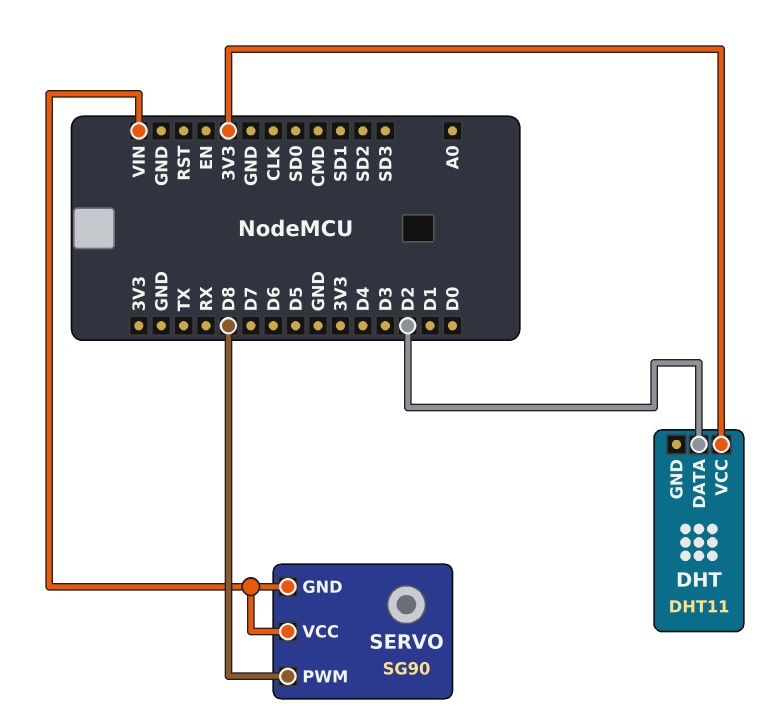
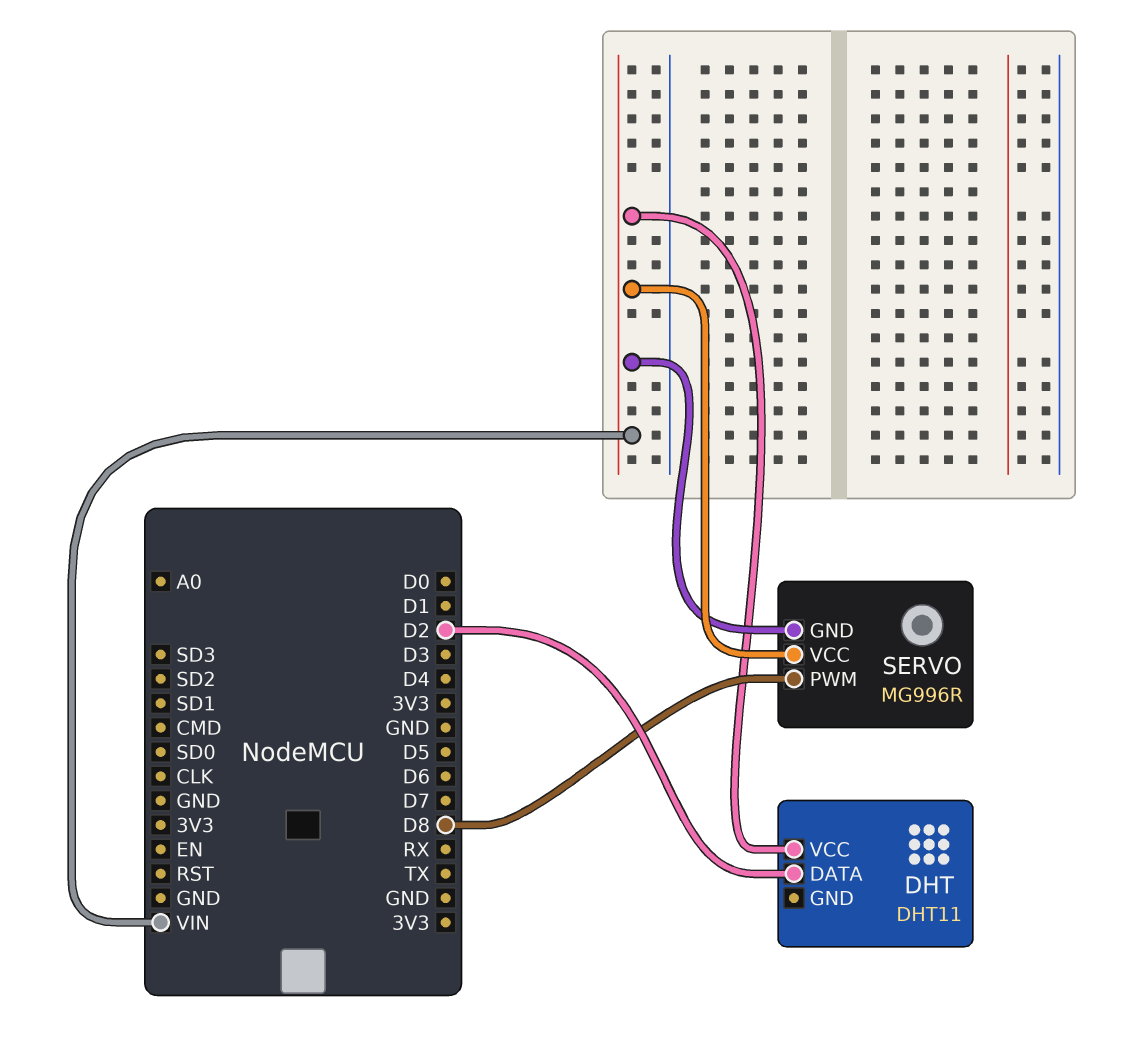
DHT pin VCC: 3V3 -> VIN
SERVO: SG90 -> MG996R

